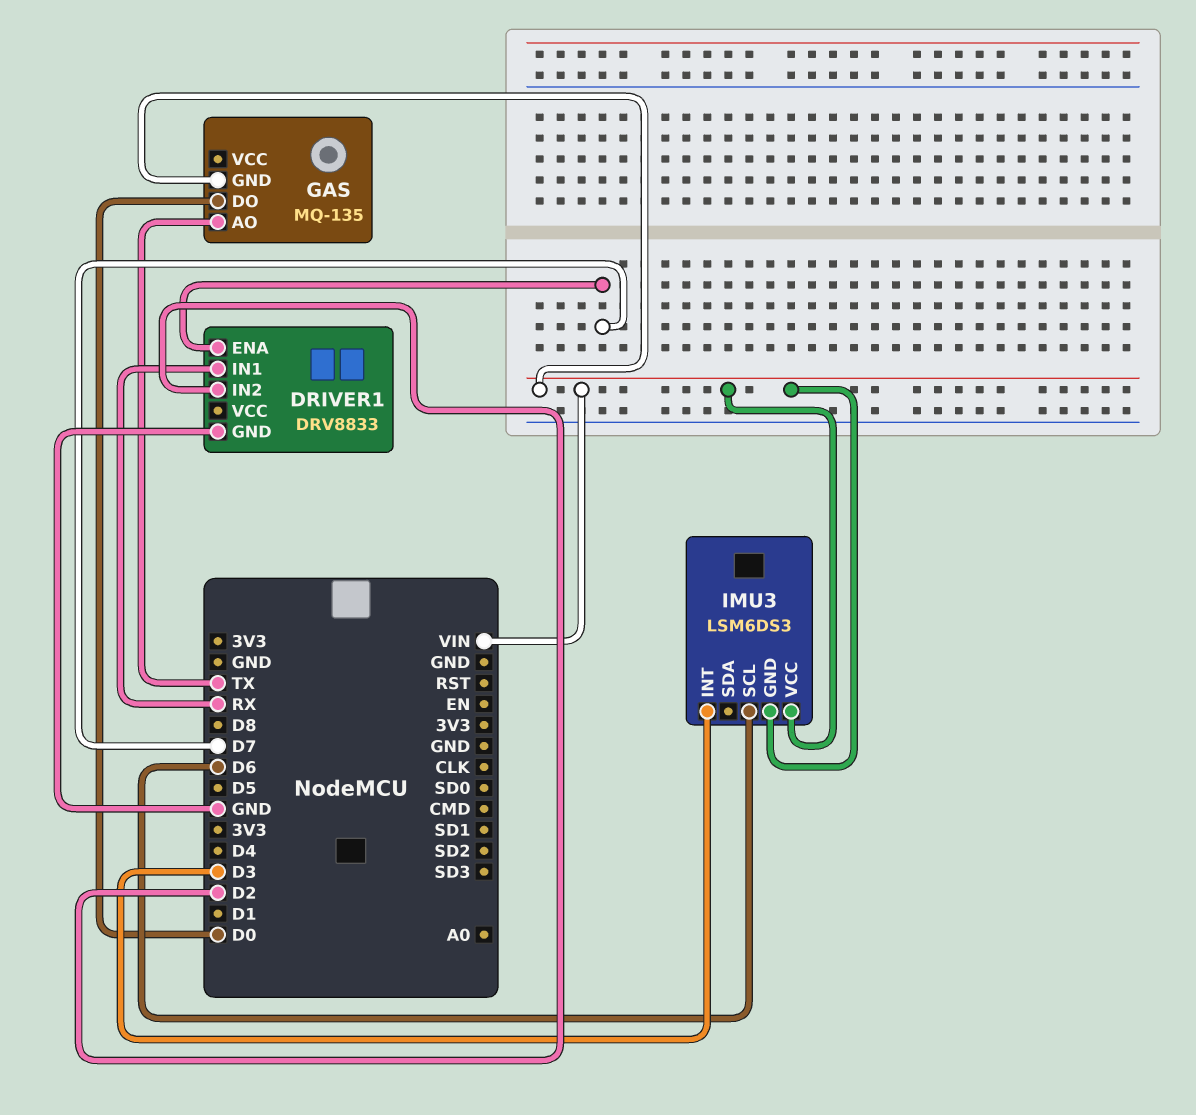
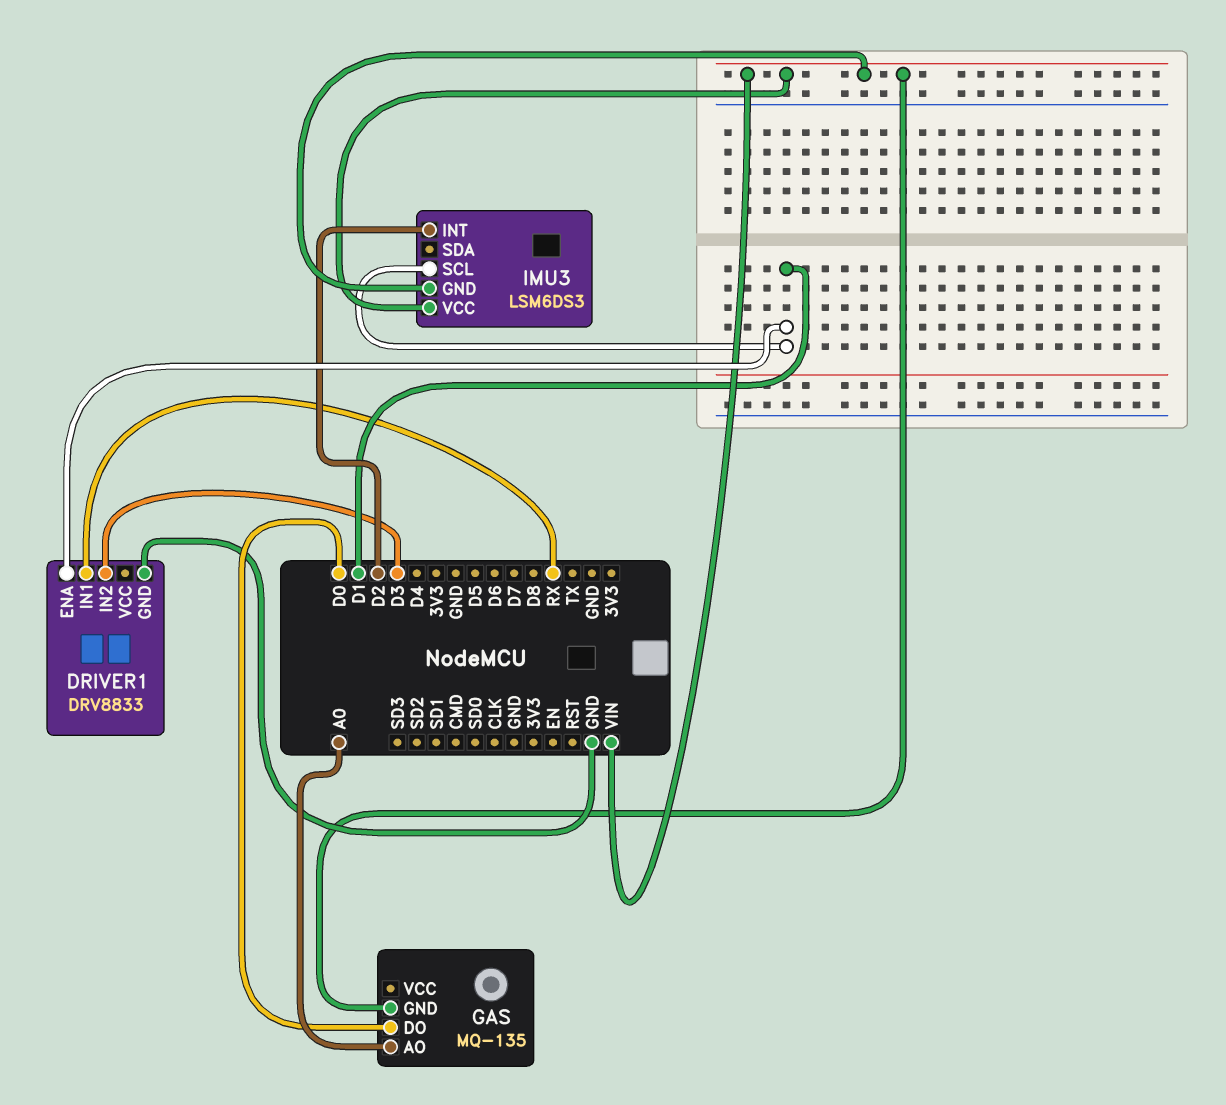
DRIVER1 pin ENA: D7 -> D1
DRIVER1 pin IN2: D2 -> D3
GAS pin AO: TX -> A0
IMU3 pin INT: D3 -> D2
IMU3 pin SCL: D6 -> D1

